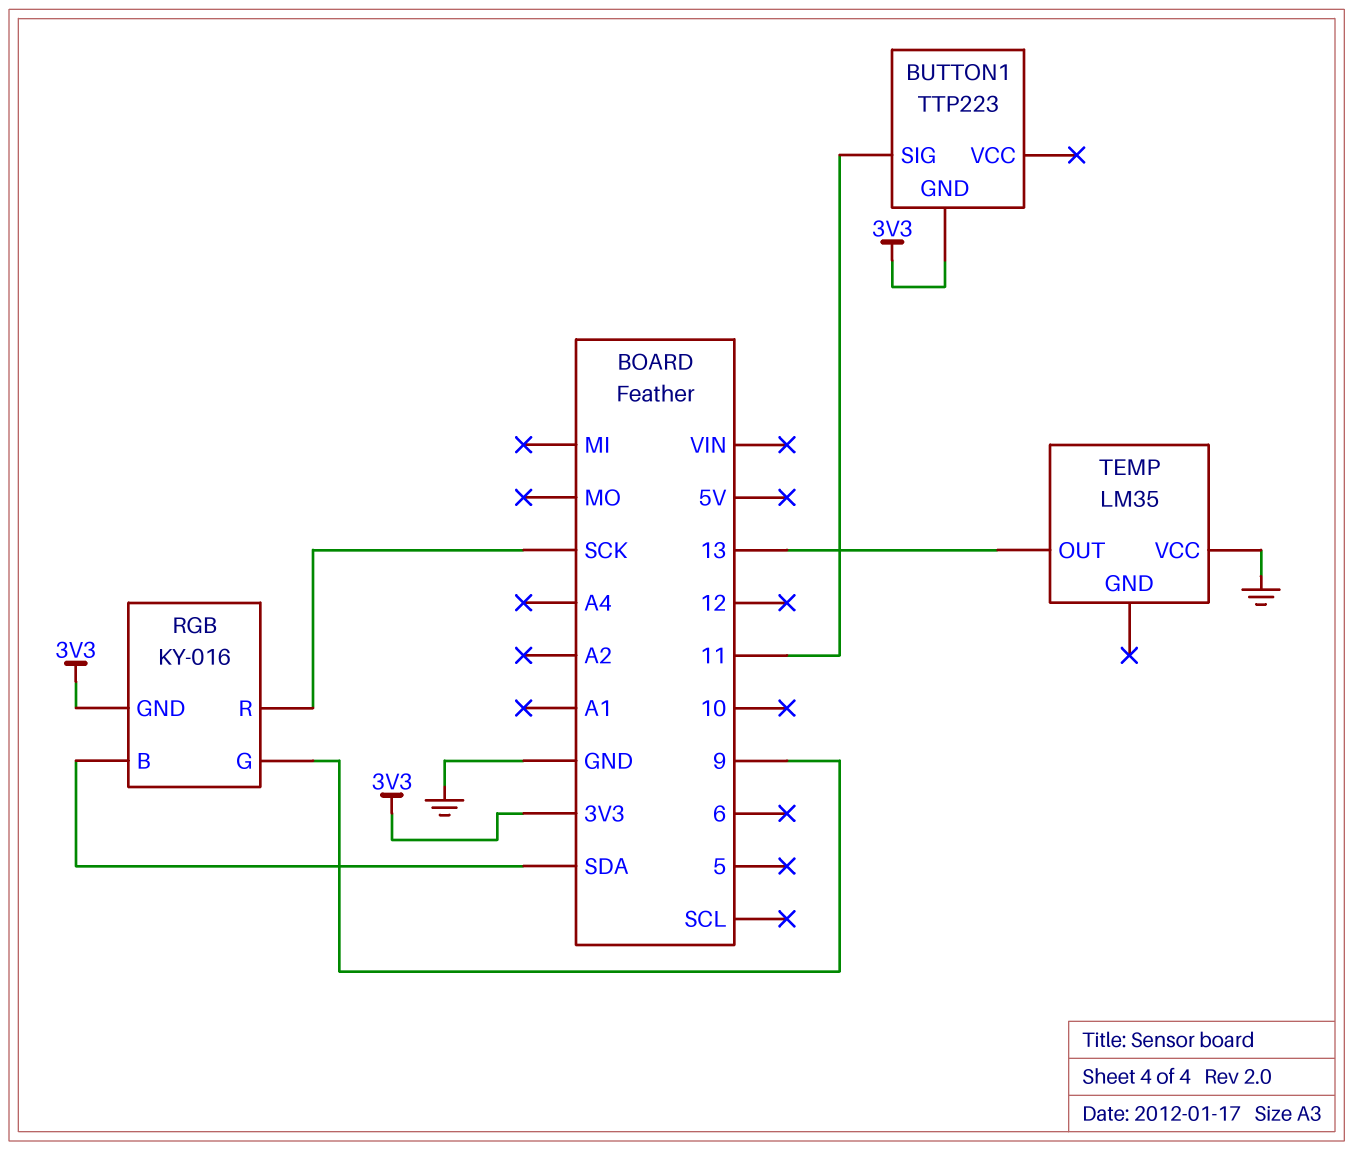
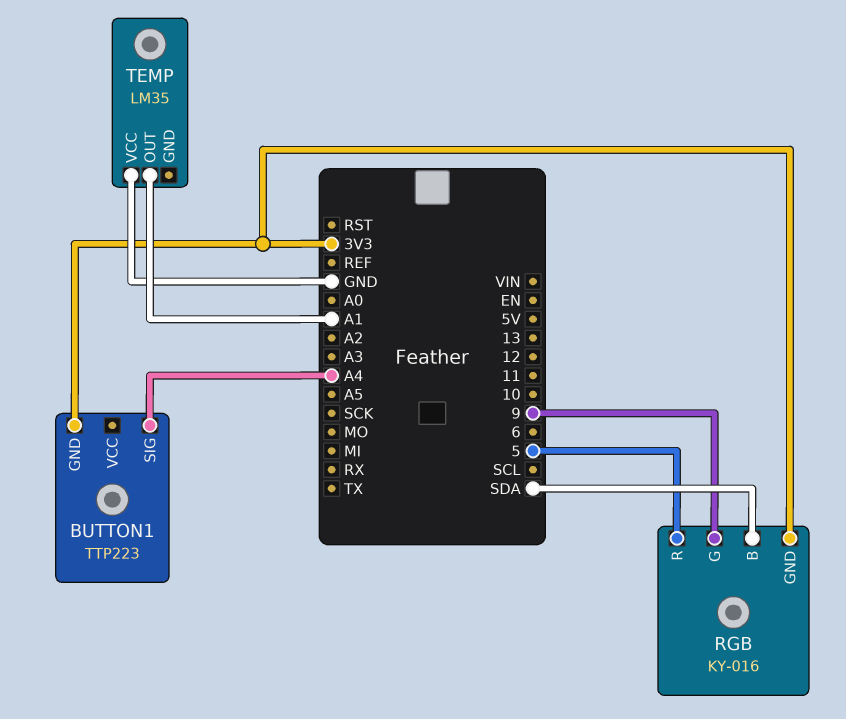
BUTTON1 pin SIG: 11 -> A4
RGB pin R: SCK -> 5
TEMP pin OUT: 13 -> A1

